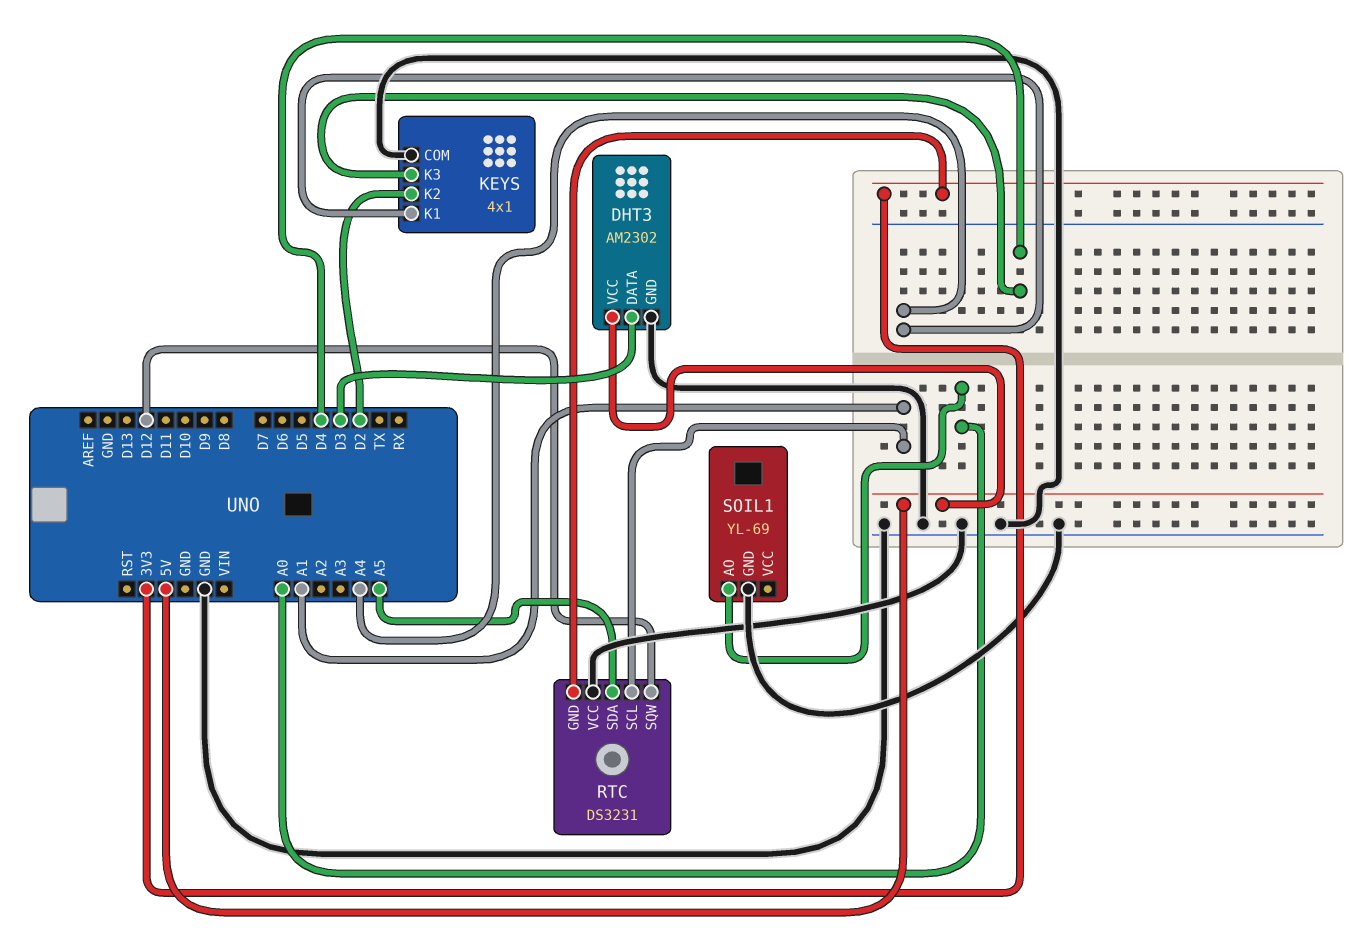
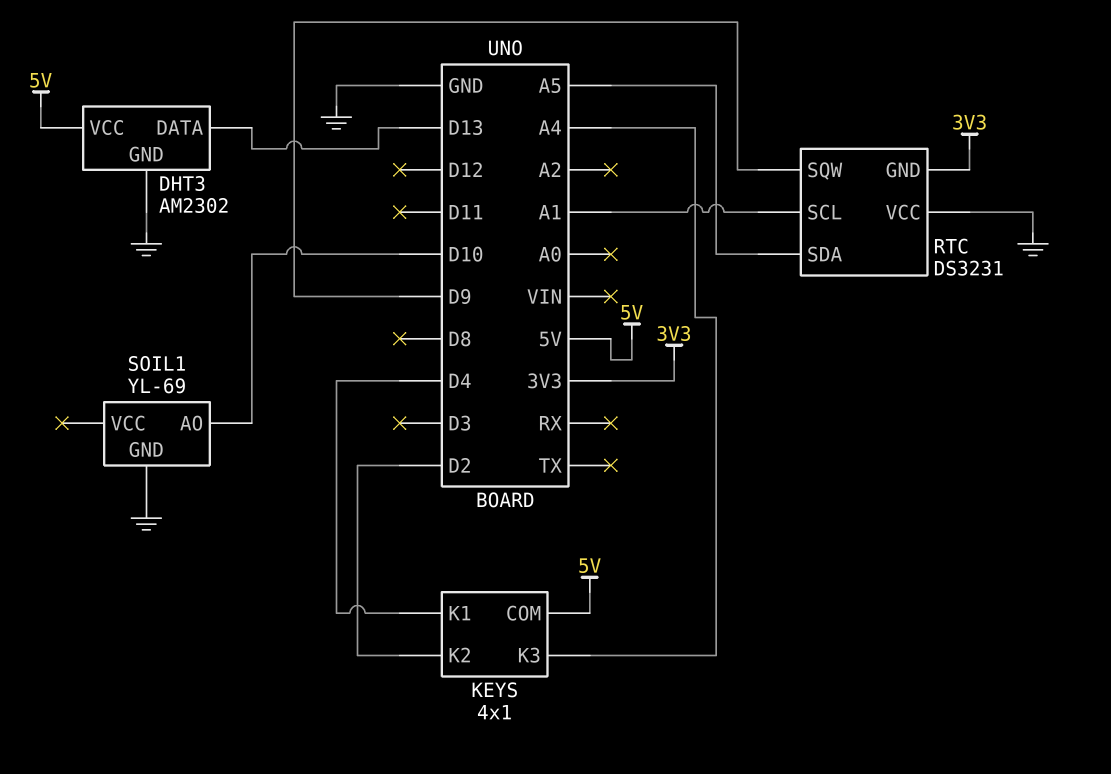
DHT3 pin DATA: D3 -> D13
KEYS pin COM: GND -> 5V
KEYS pin K1: A4 -> D4
KEYS pin K3: D4 -> A4
RTC pin SQW: D12 -> D9
SOIL1 pin AO: A0 -> D10

